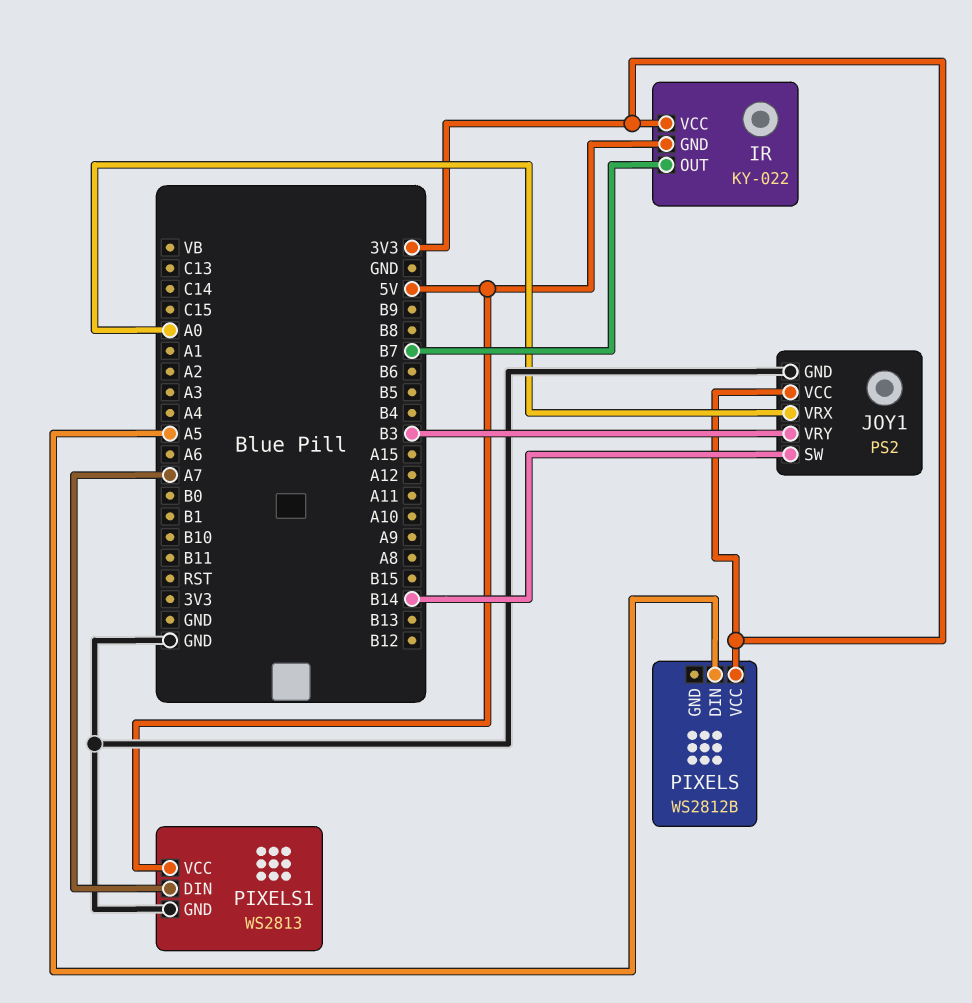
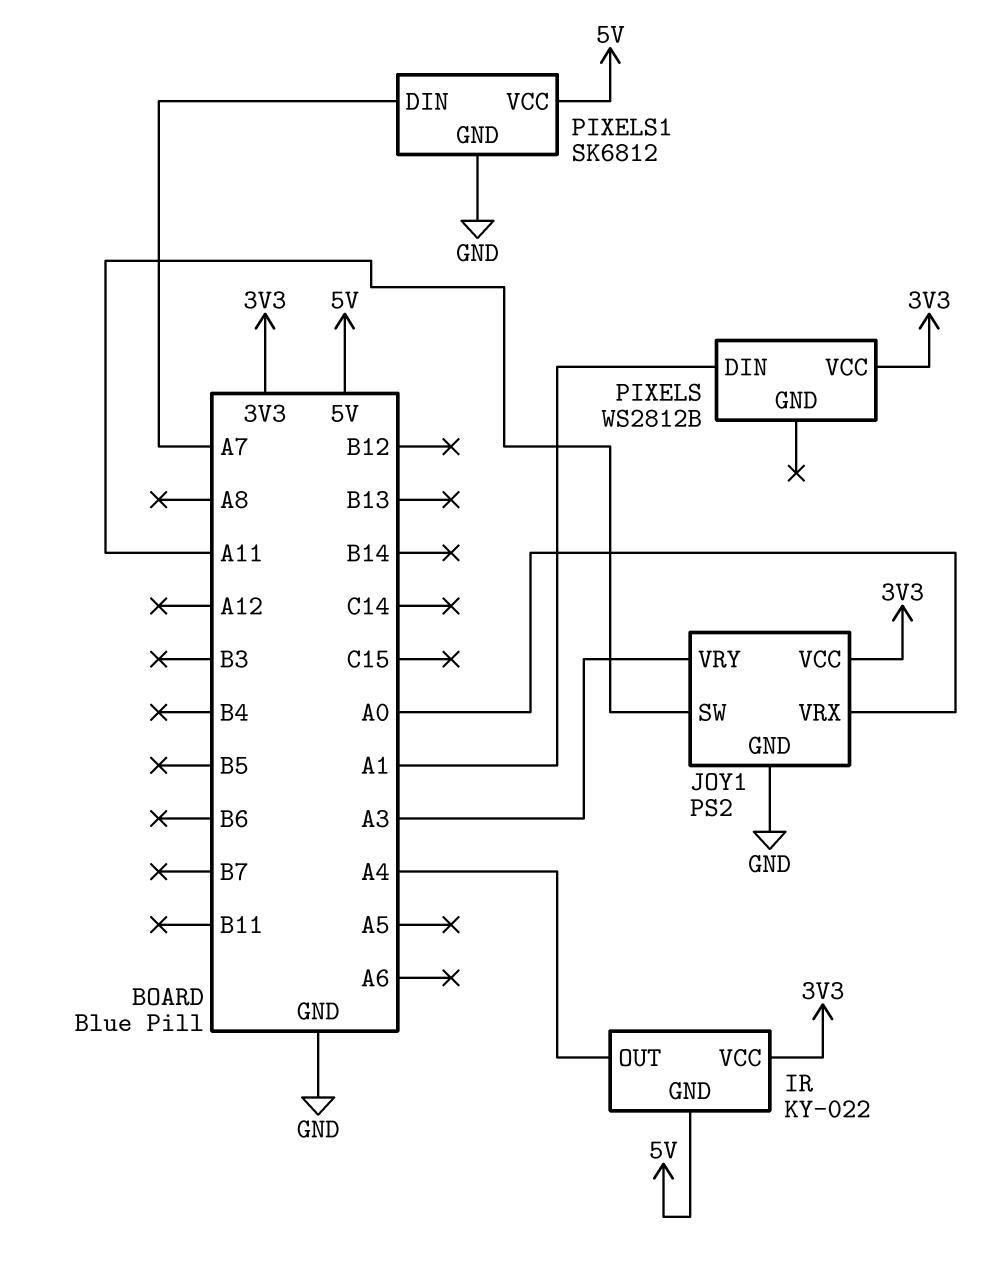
IR pin OUT: B7 -> A4
JOY1 pin SW: B14 -> A11
JOY1 pin VRY: B3 -> A3
PIXELS pin DIN: A5 -> A1
PIXELS1: WS2813 -> SK6812

